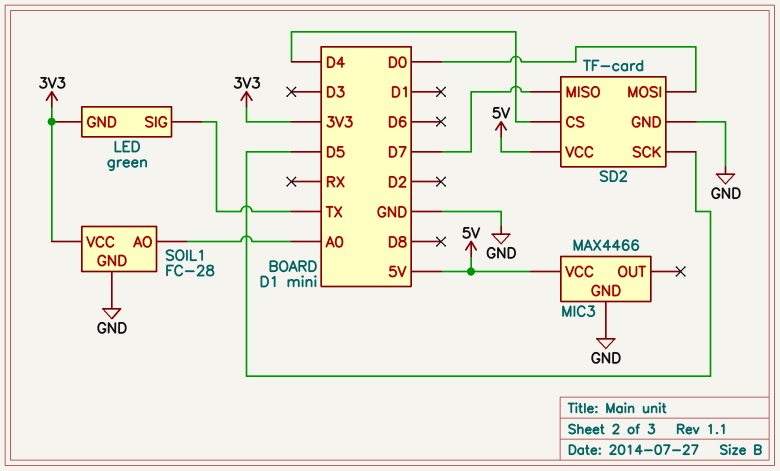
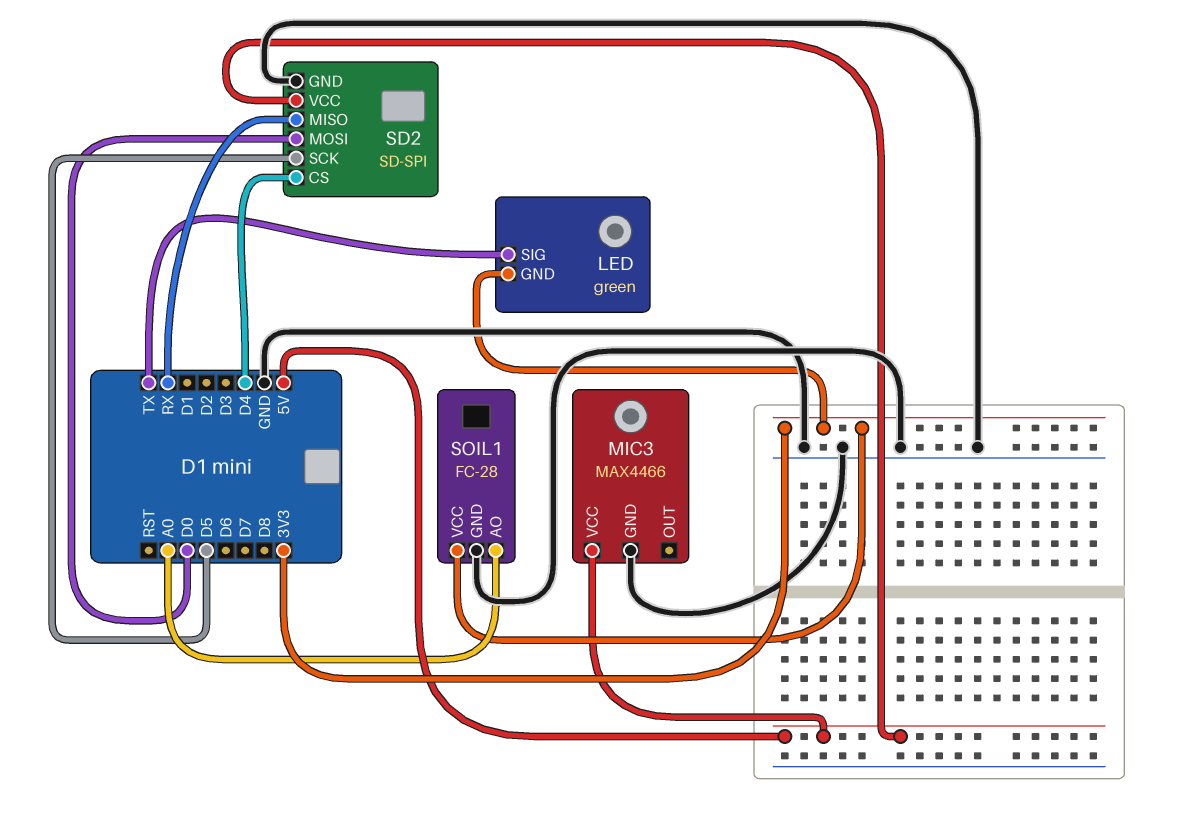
SD2: TF-card -> SD-SPI
SD2 pin MISO: D7 -> RX

